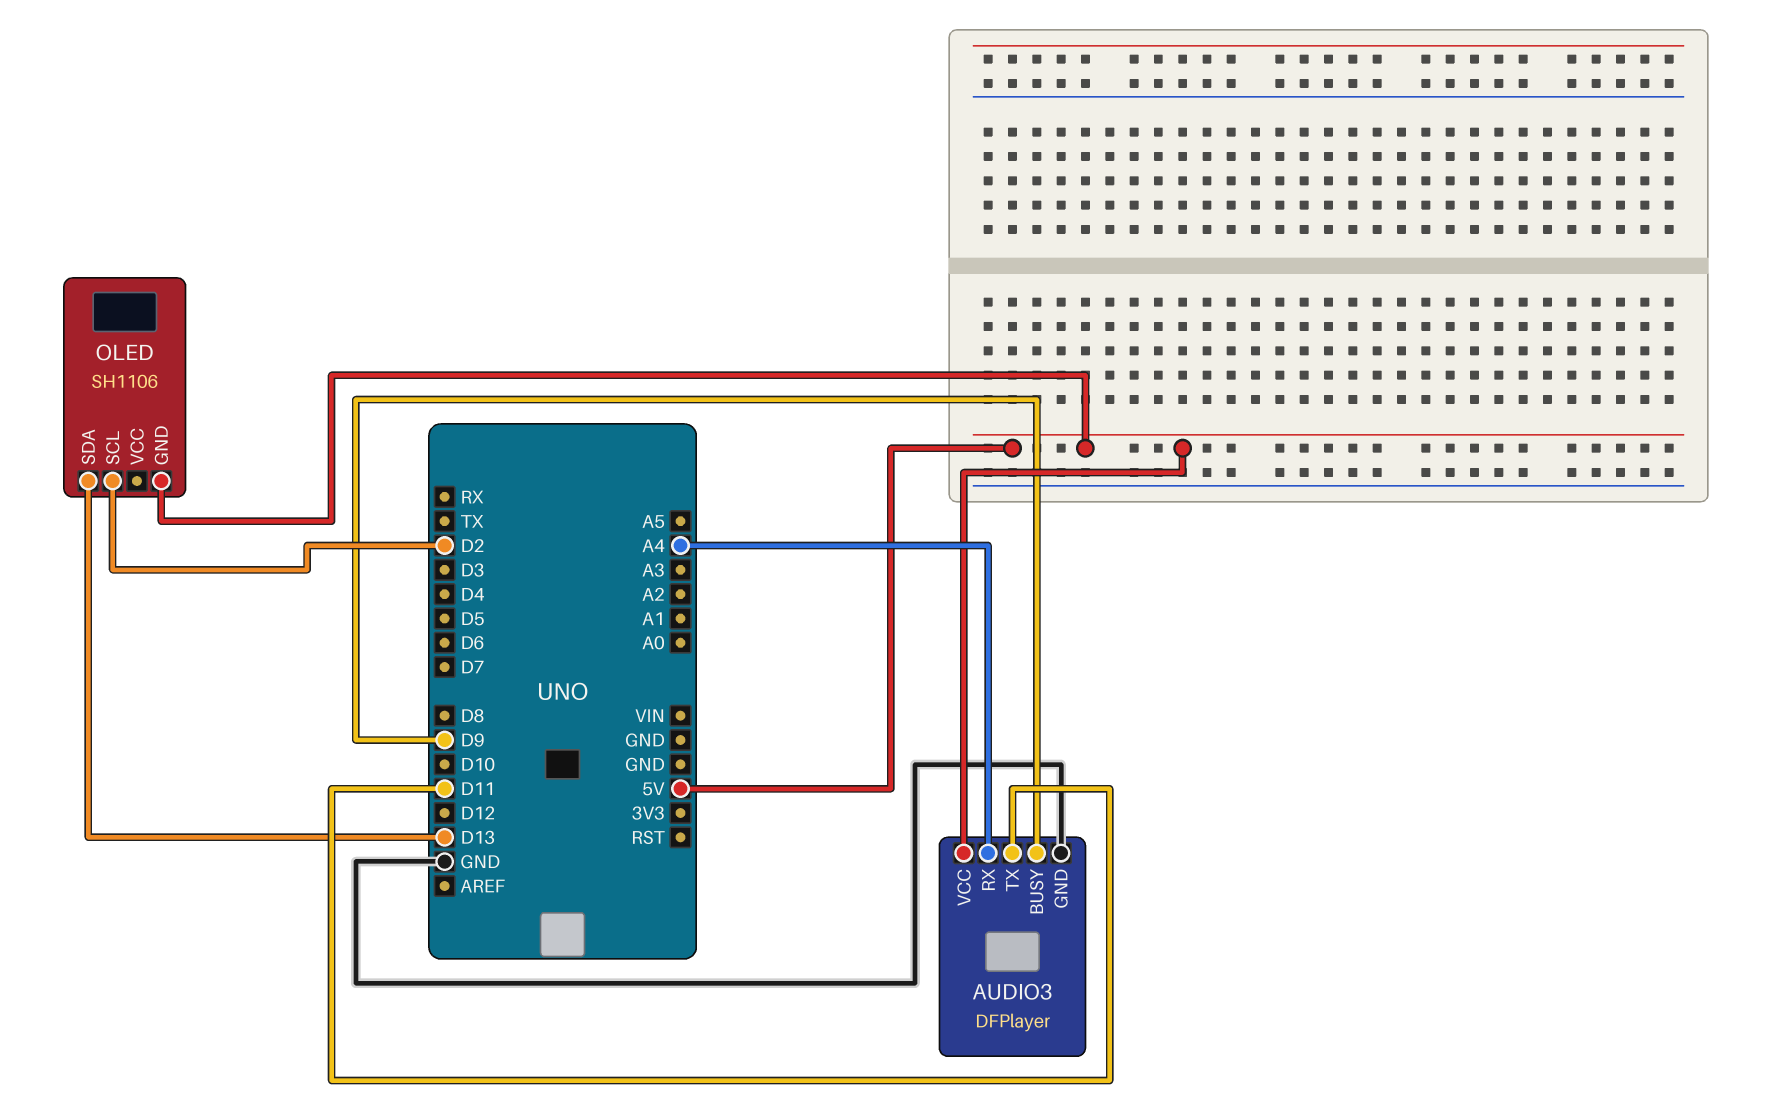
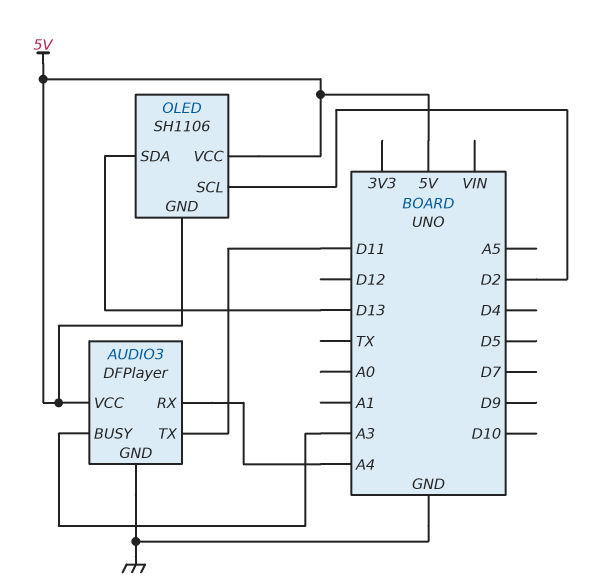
AUDIO3 pin BUSY: D9 -> A3
OLED pin VCC: none -> 5V

